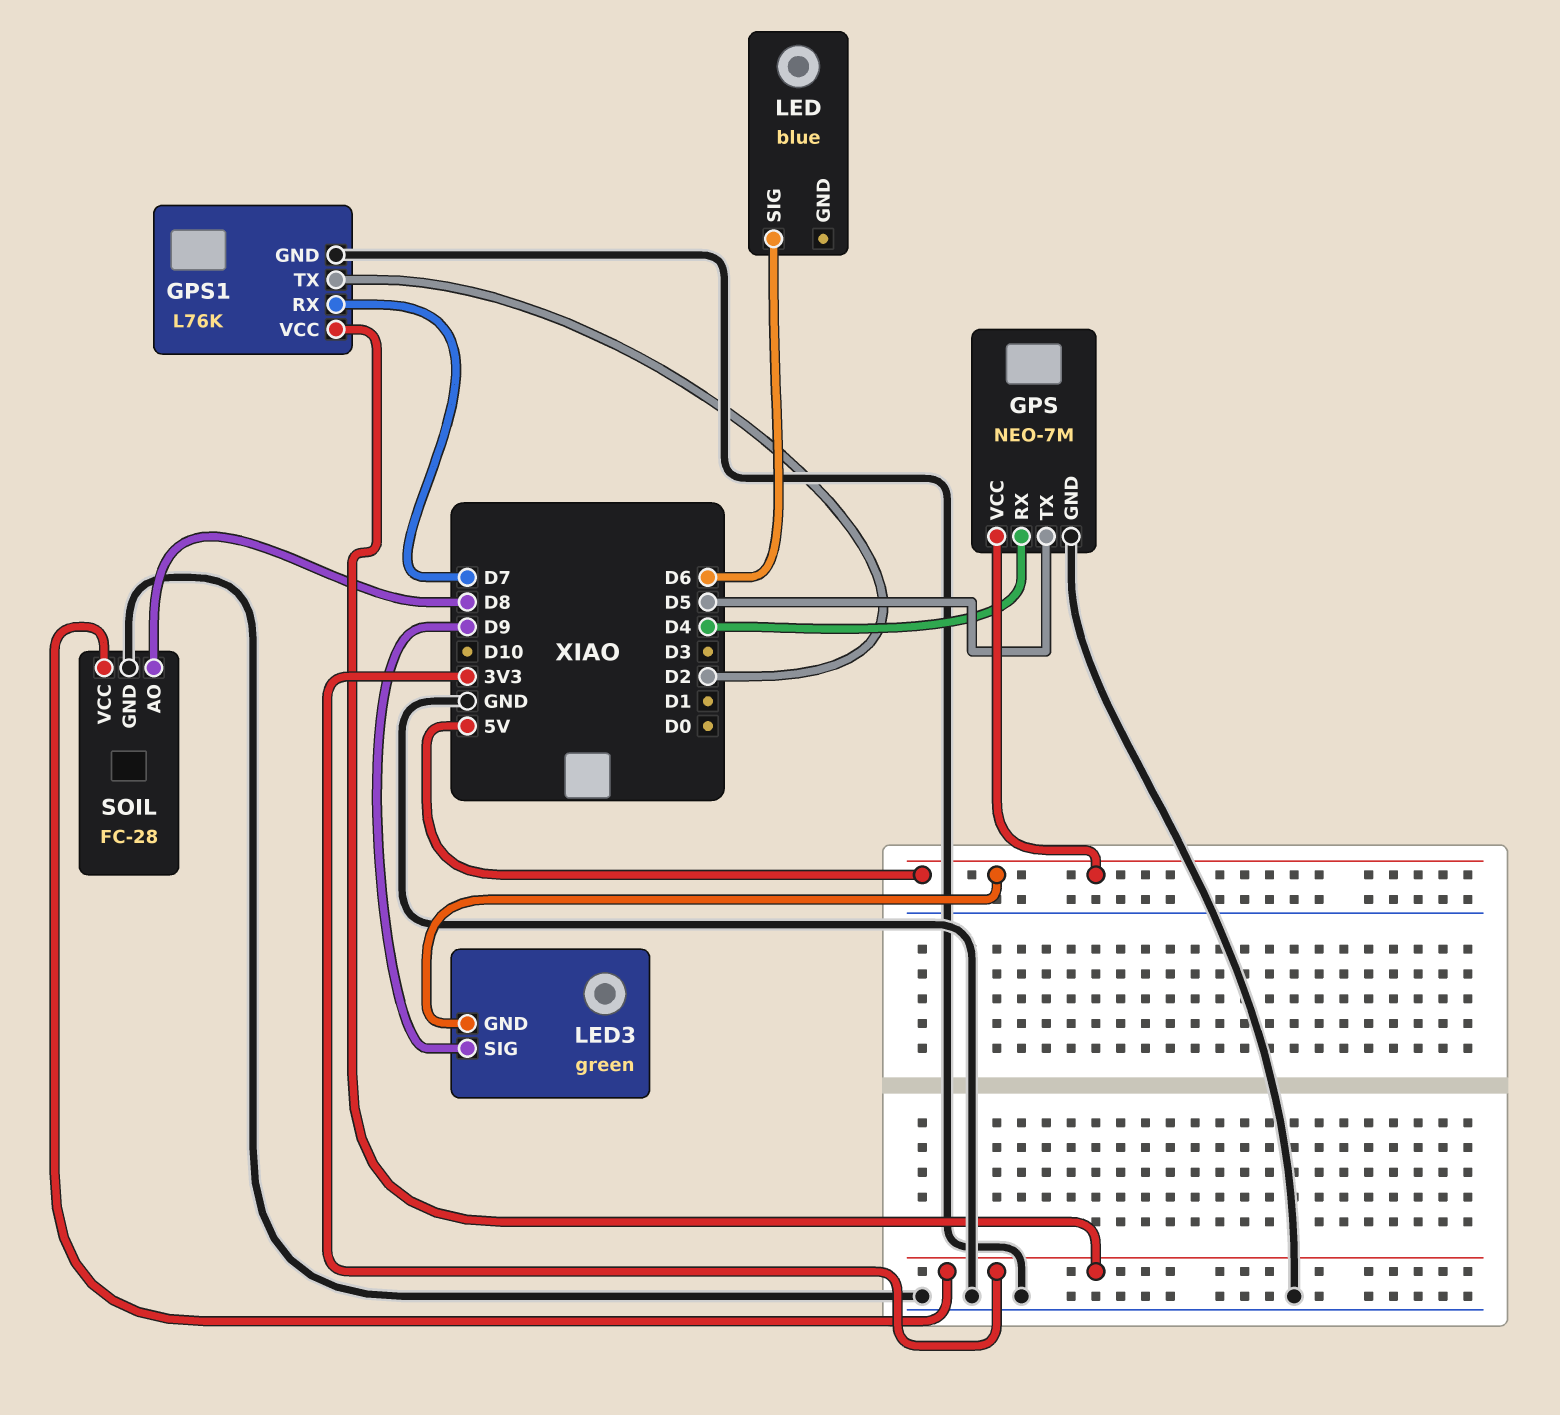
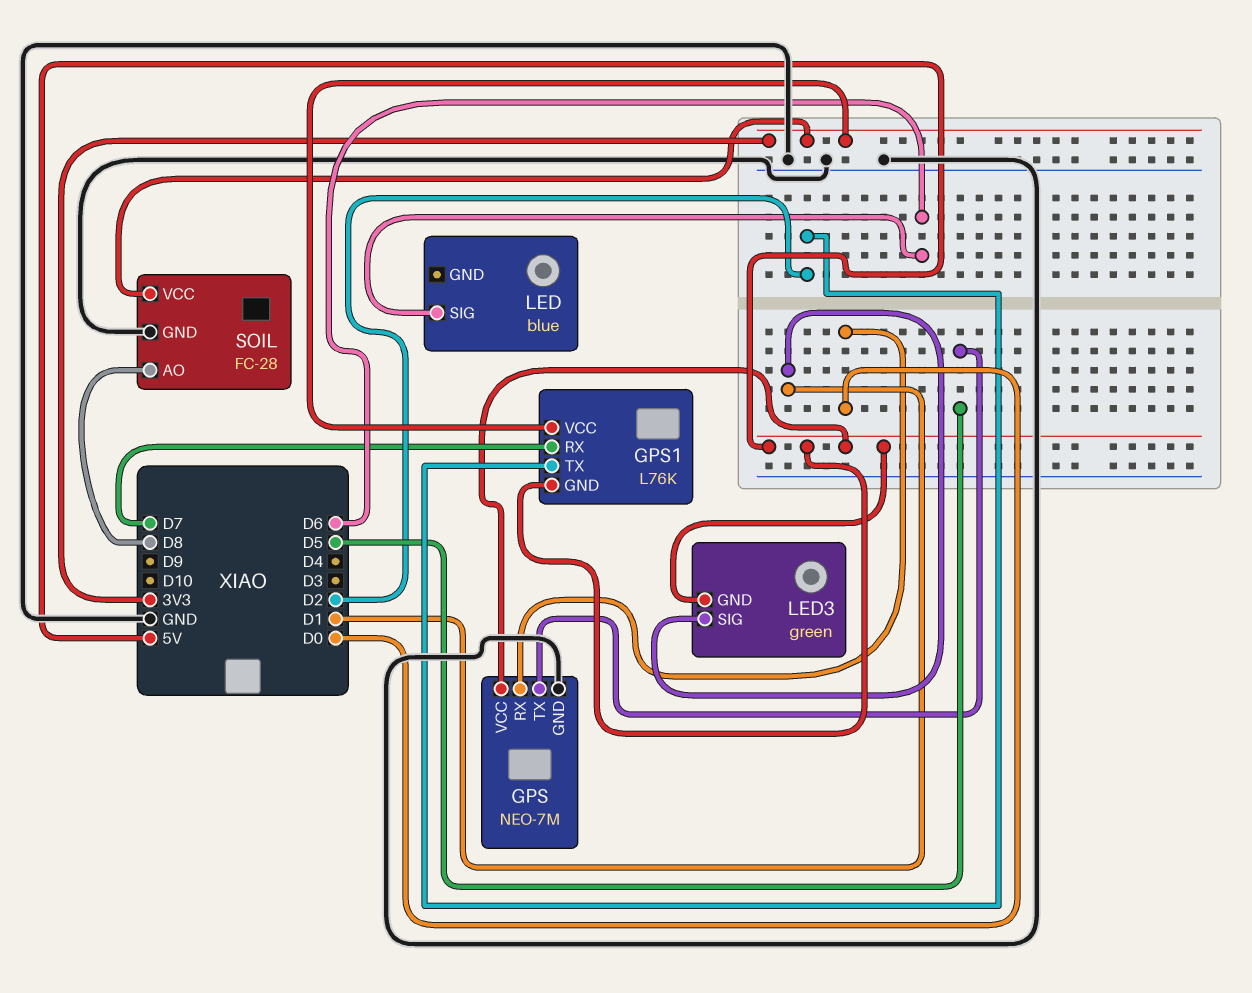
GPS pin RX: D4 -> D0
GPS1 pin GND: GND -> 5V
LED3 pin SIG: D9 -> D1

